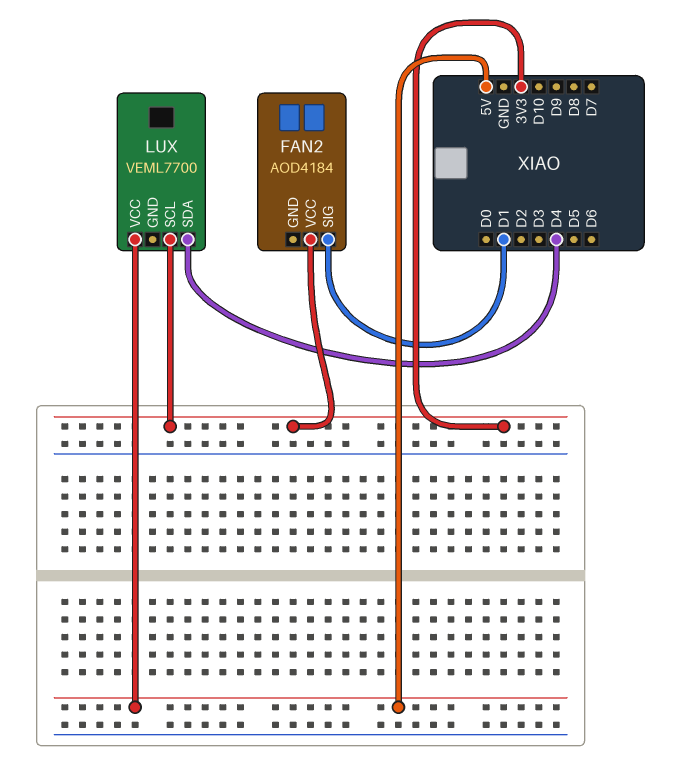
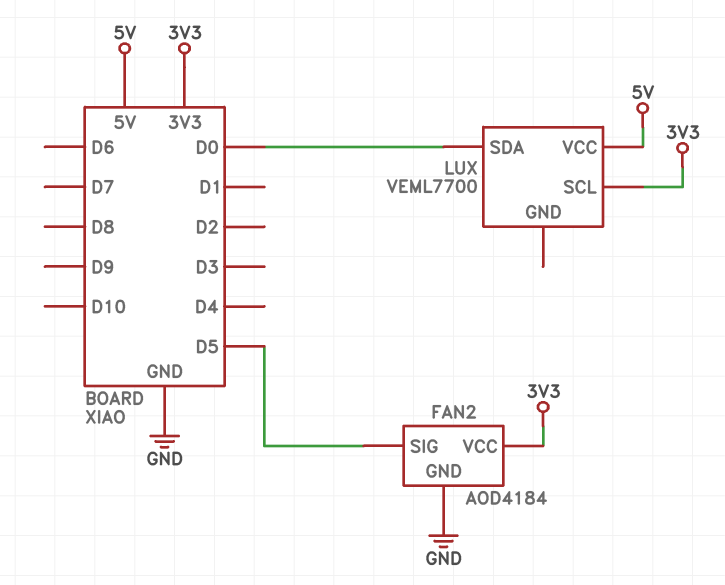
FAN2 pin GND: none -> GND
FAN2 pin SIG: D1 -> D5
LUX pin SDA: D4 -> D0

